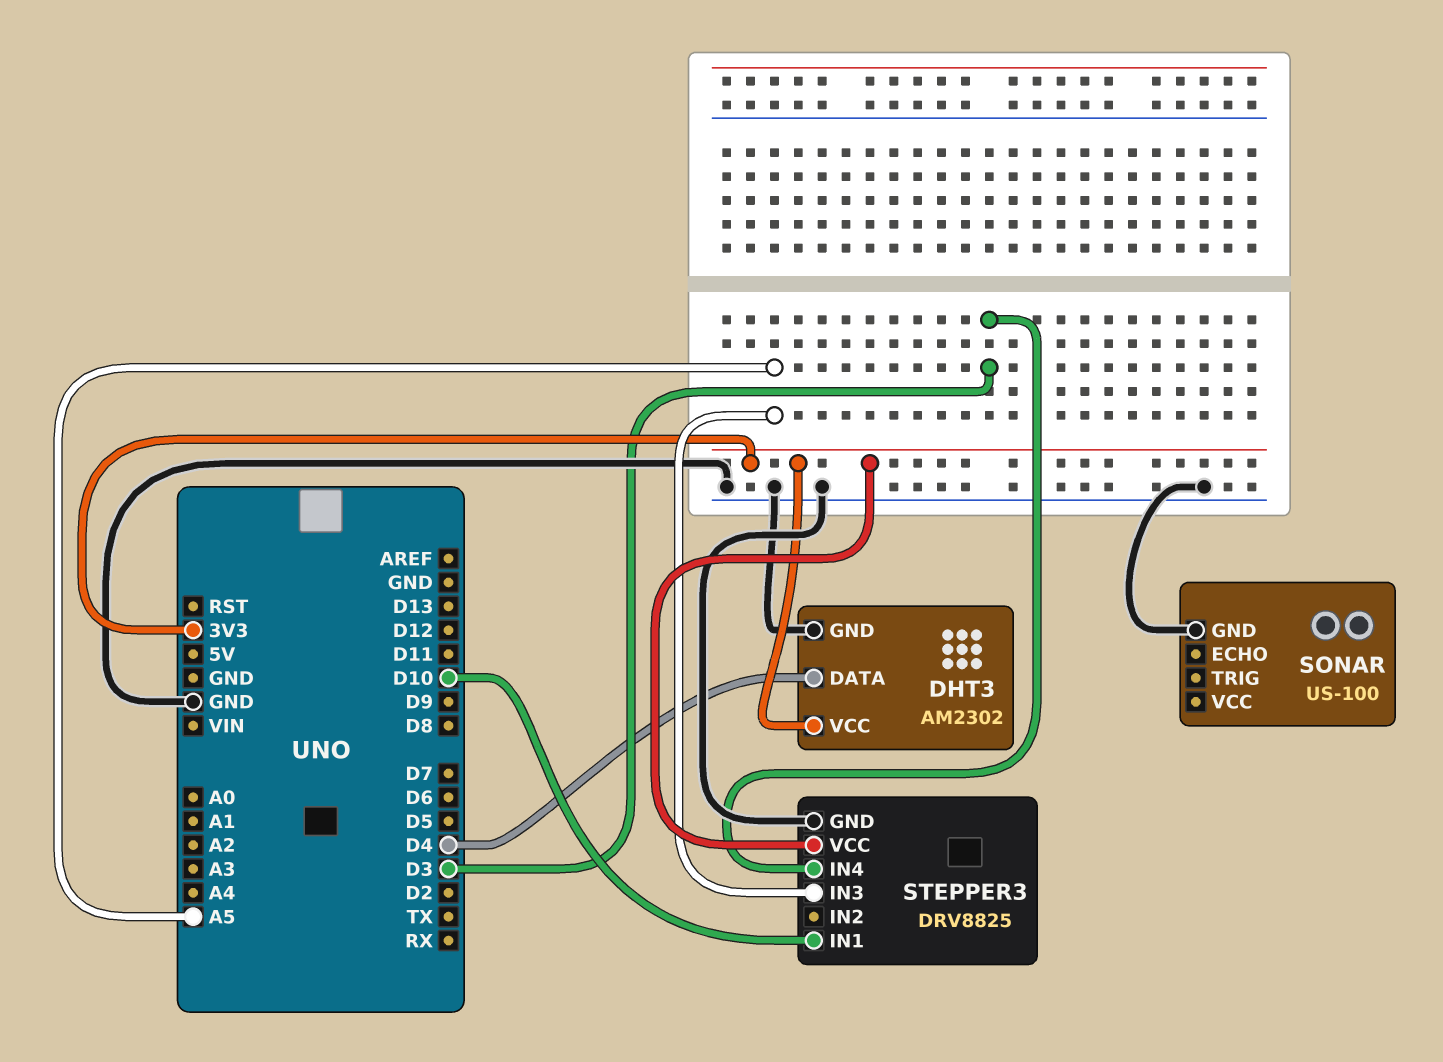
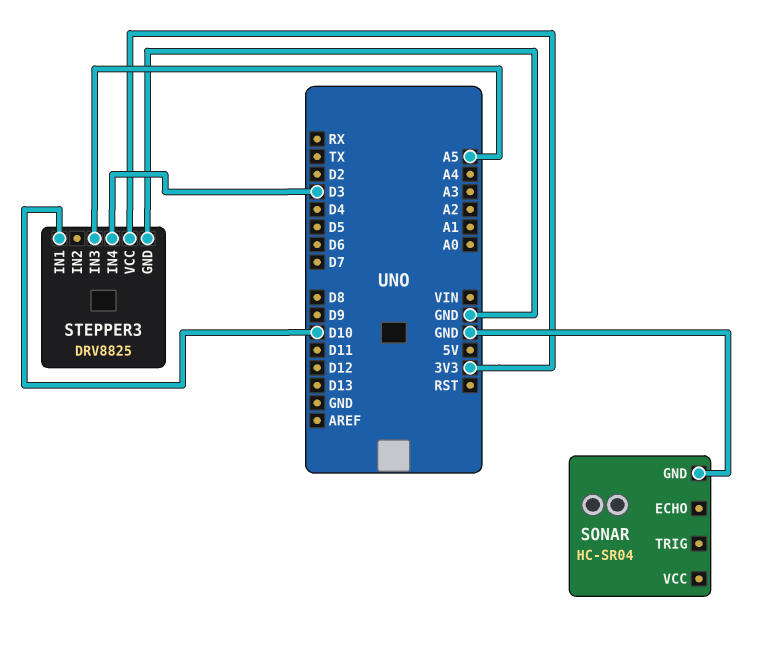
DHT3: AM2302 -> none
DHT3 pin DATA: D4 -> none
DHT3 pin GND: GND -> none
DHT3 pin VCC: 3V3 -> none
SONAR: US-100 -> HC-SR04

